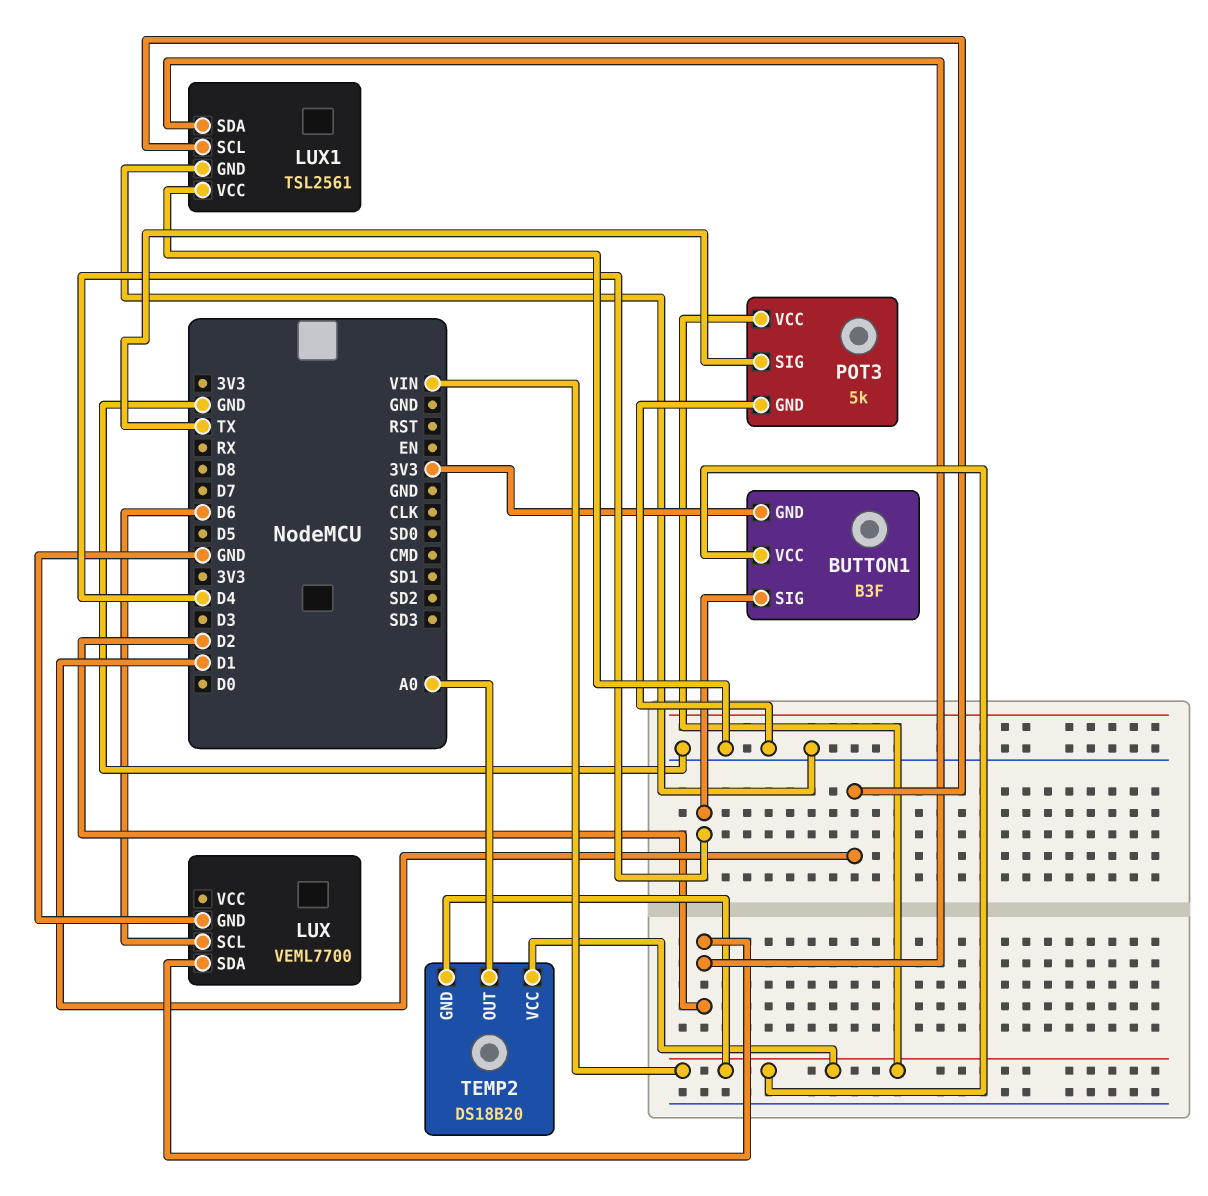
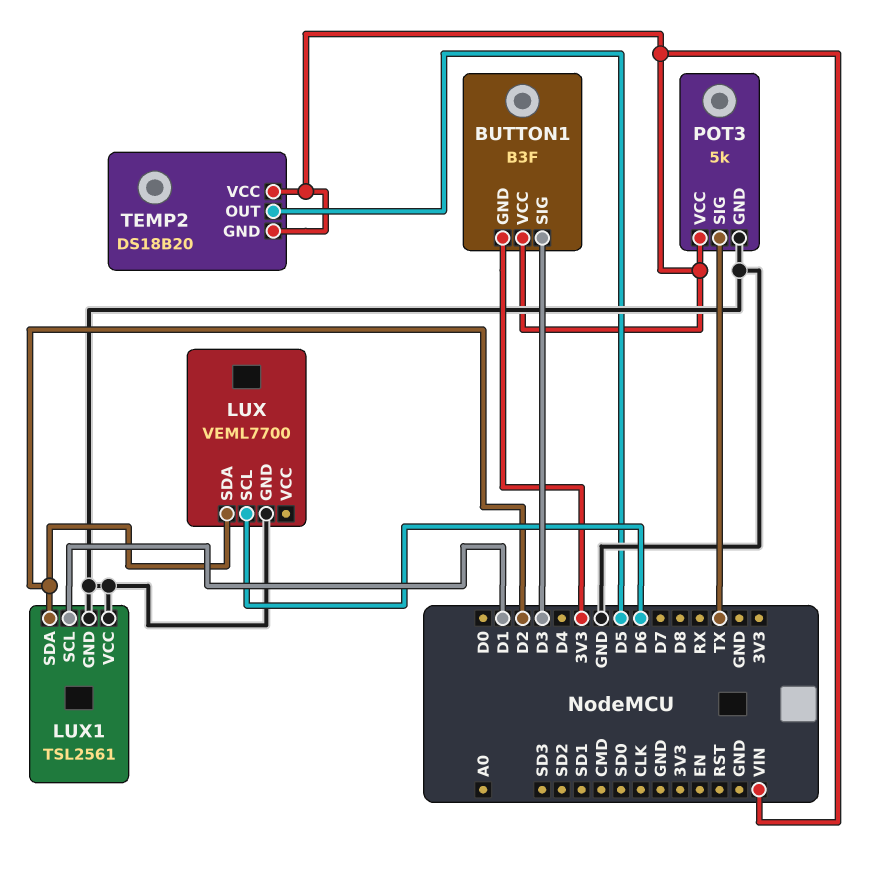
BUTTON1 pin SIG: D4 -> D3
TEMP2 pin OUT: A0 -> D5

